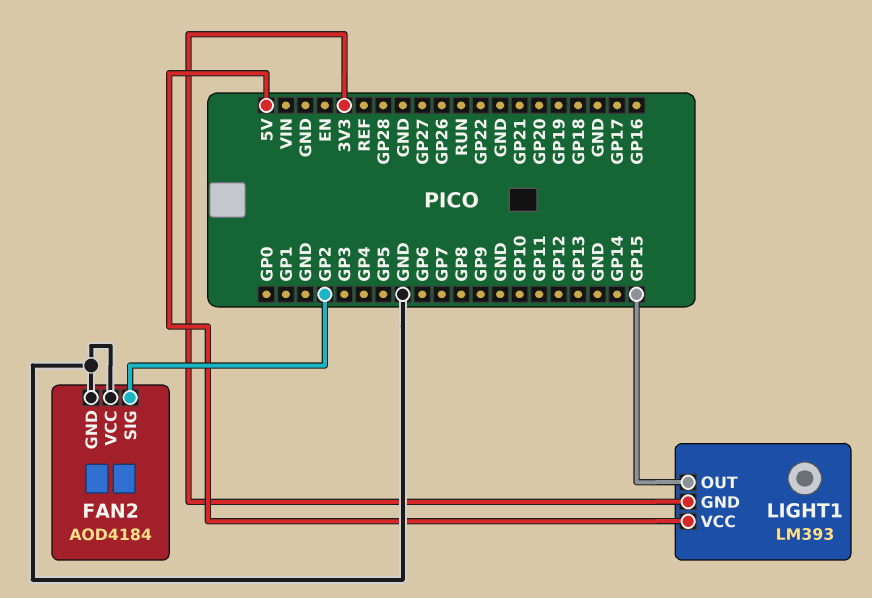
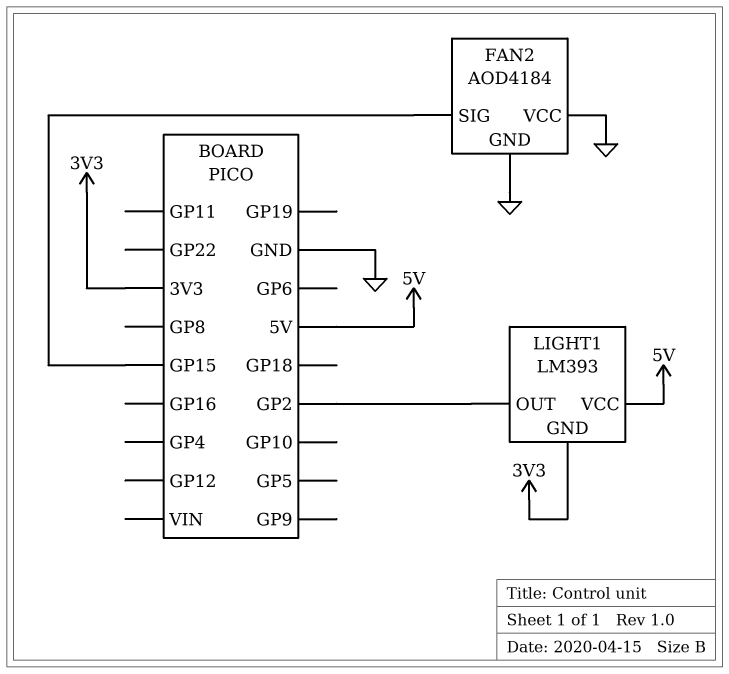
FAN2 pin SIG: GP2 -> GP15
LIGHT1 pin OUT: GP15 -> GP2

